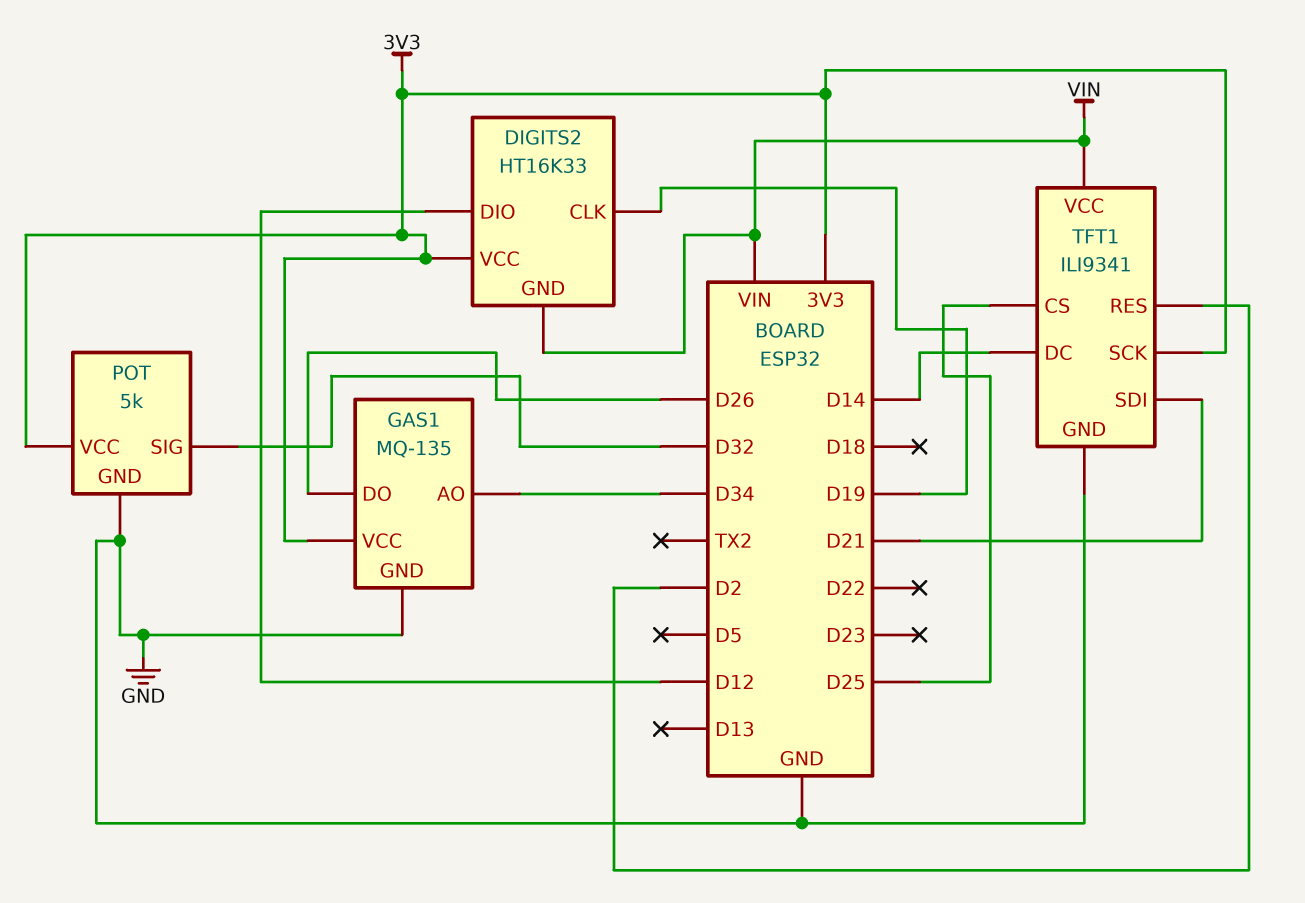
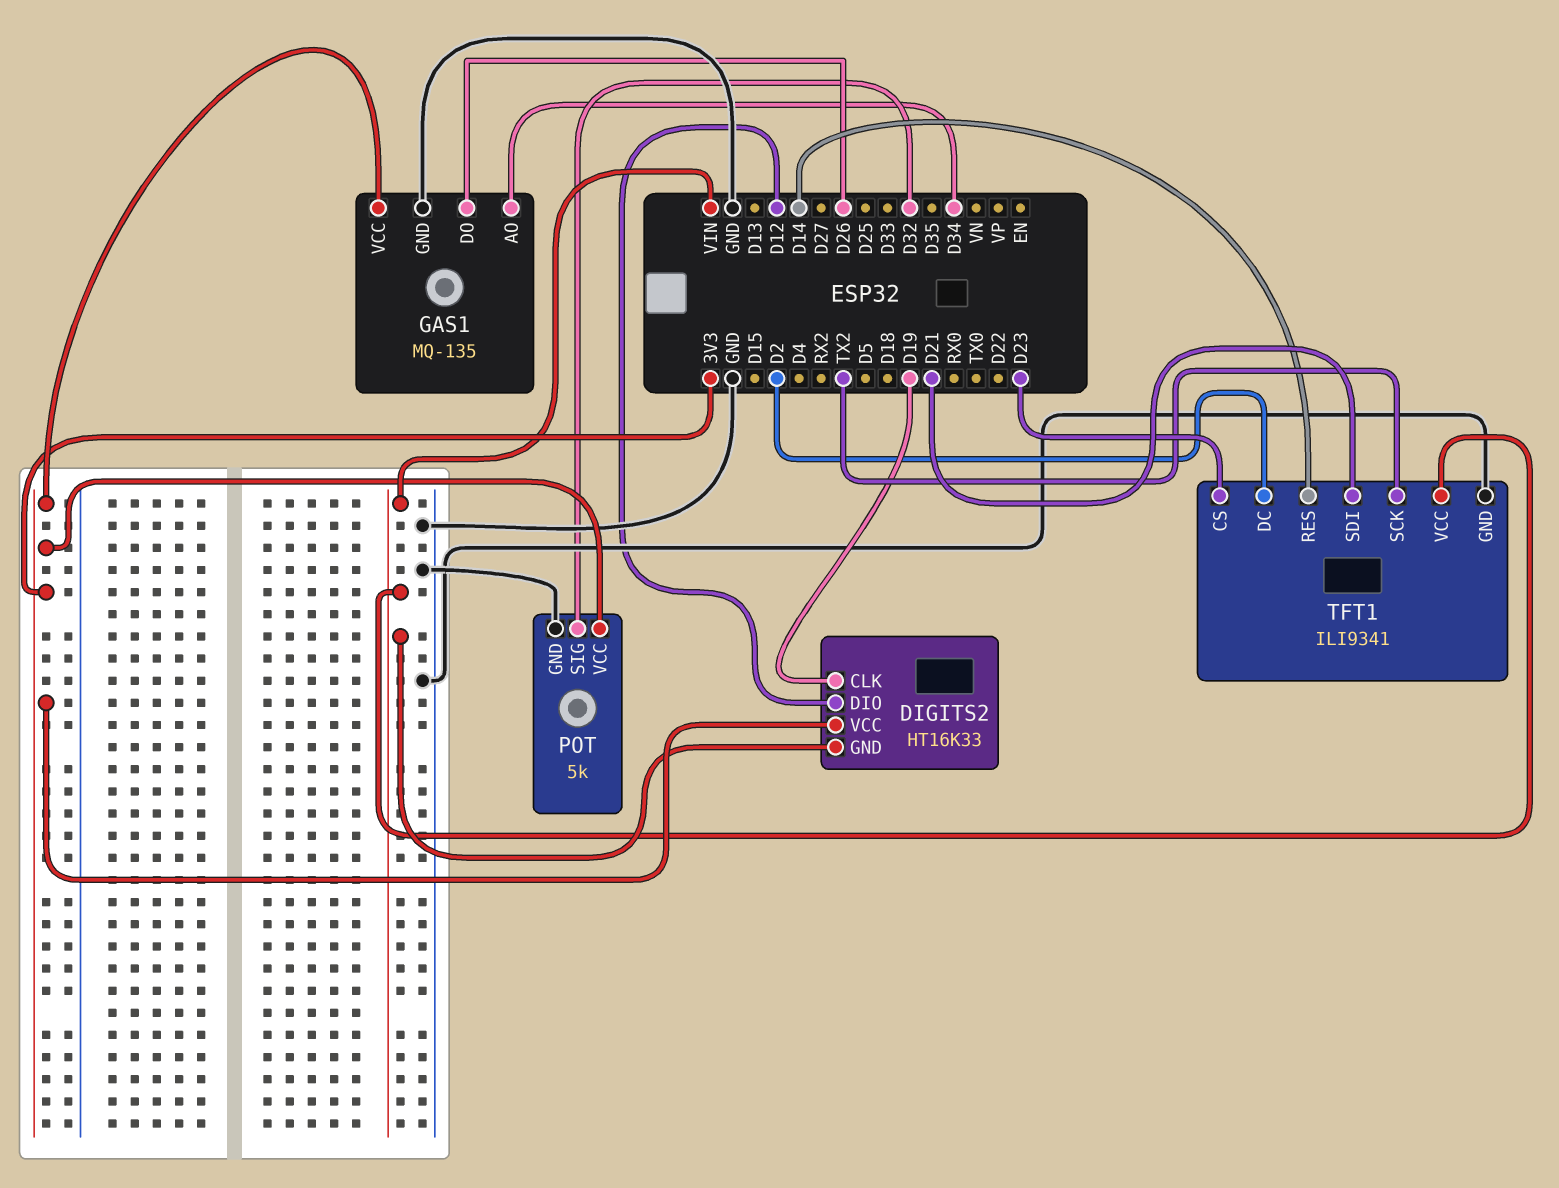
TFT1 pin CS: D25 -> D23
TFT1 pin DC: D14 -> D2
TFT1 pin RES: D2 -> D14
TFT1 pin SCK: 3V3 -> TX2

